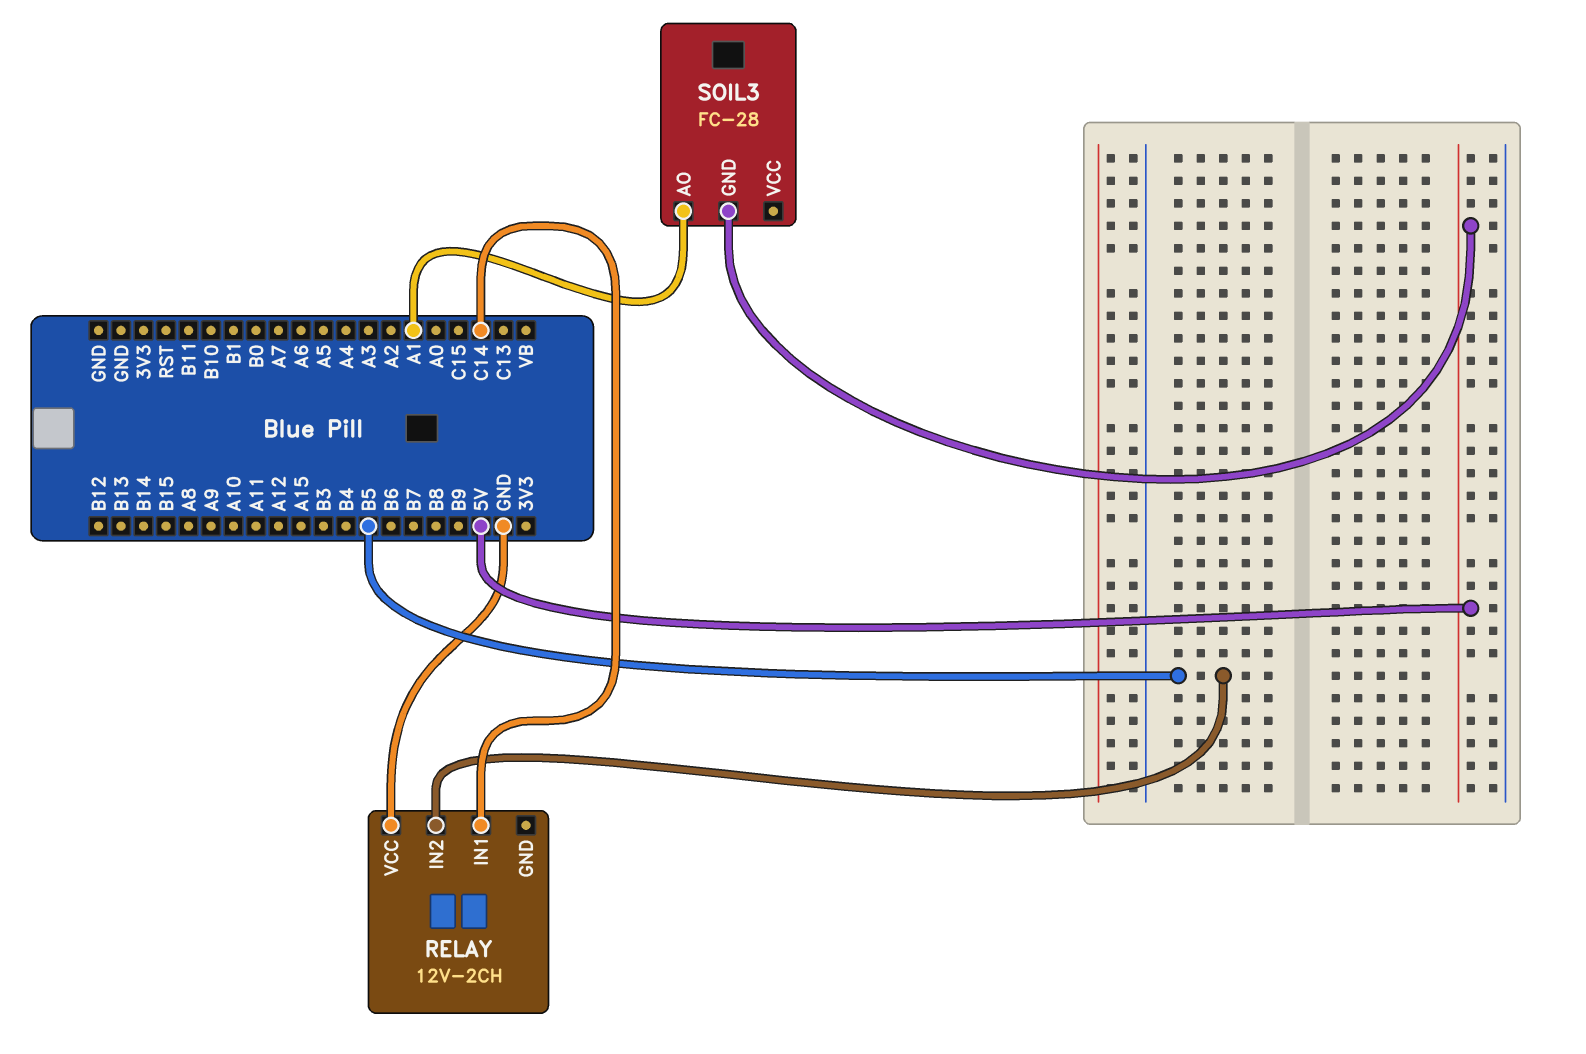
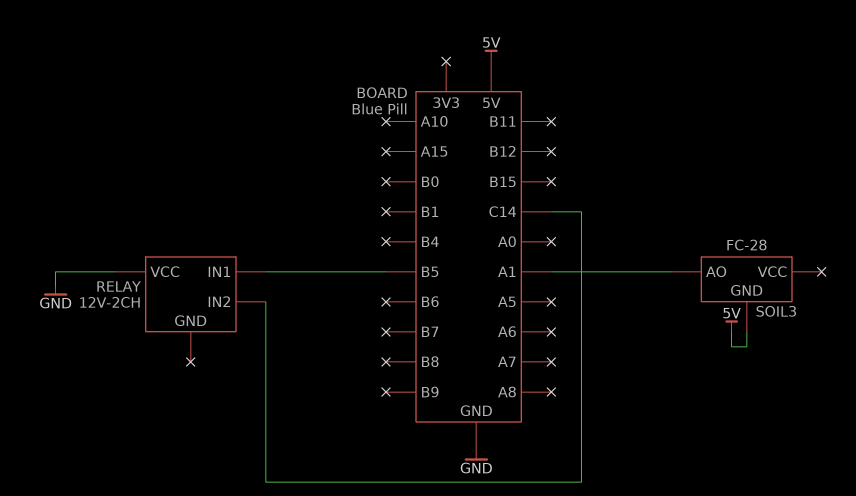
RELAY pin IN1: C14 -> B5
RELAY pin IN2: B5 -> C14

